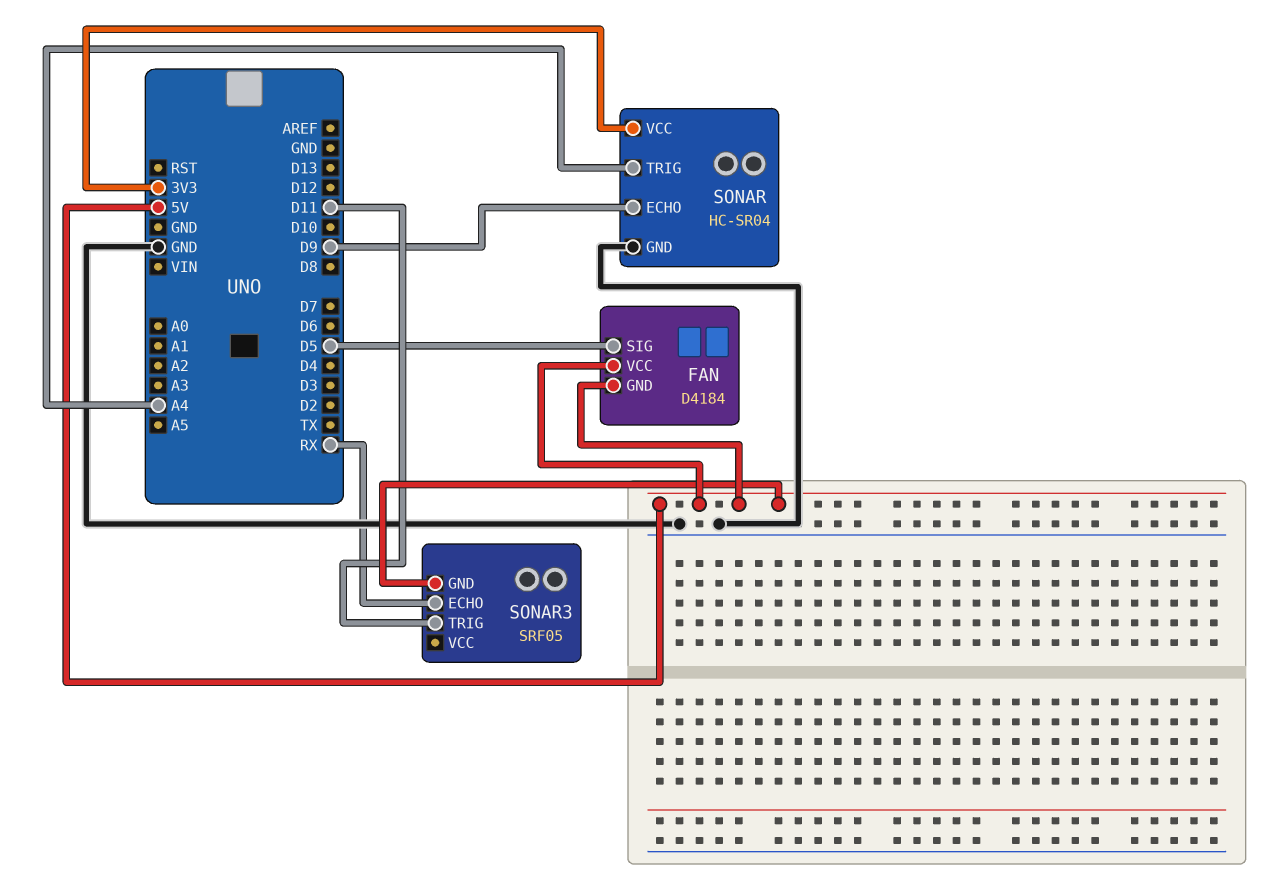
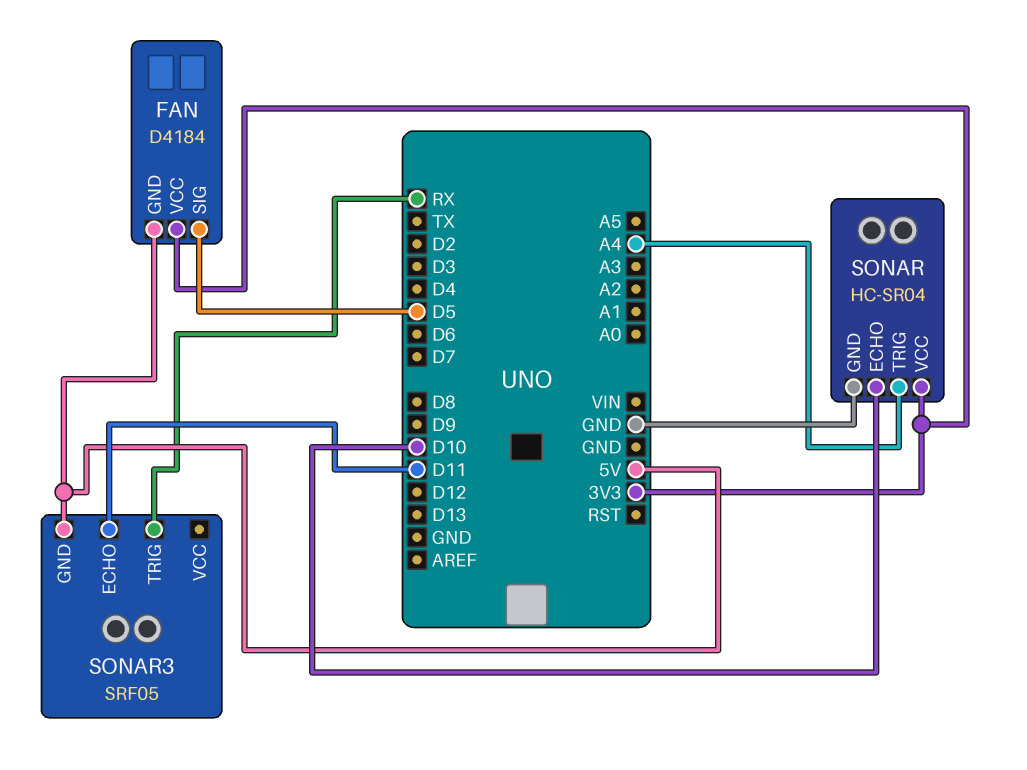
FAN pin VCC: 5V -> 3V3
SONAR pin ECHO: D9 -> D10
SONAR3 pin ECHO: RX -> D11
SONAR3 pin TRIG: D11 -> RX

